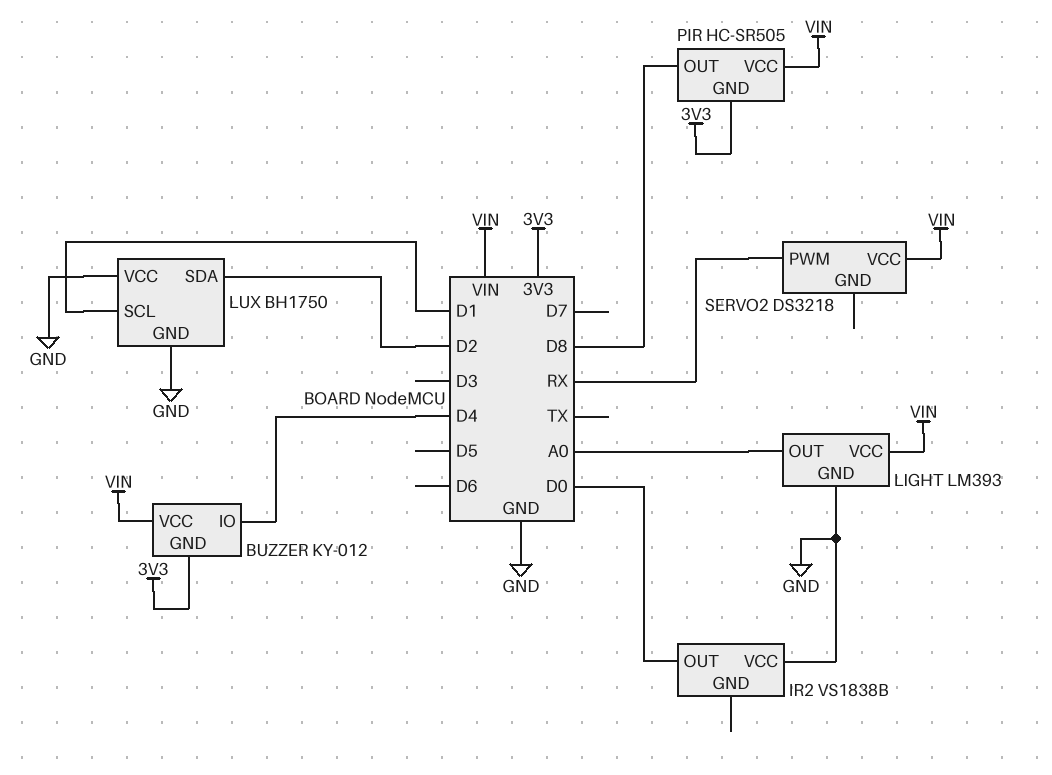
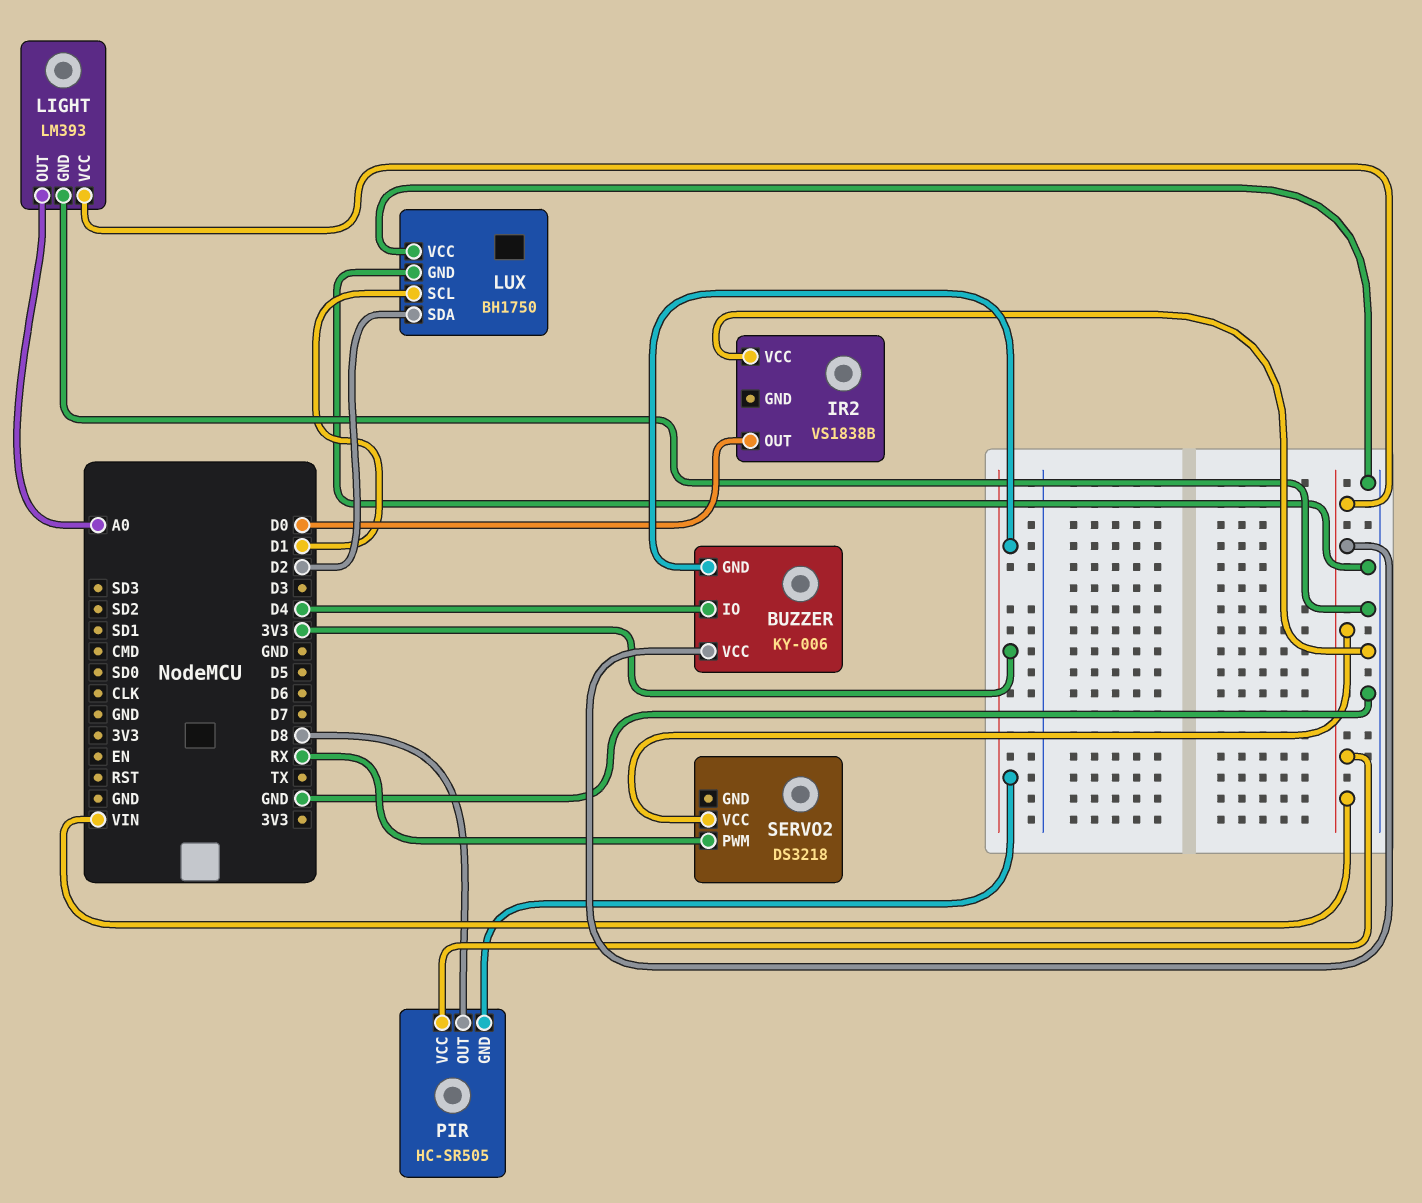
BUZZER: KY-012 -> KY-006

